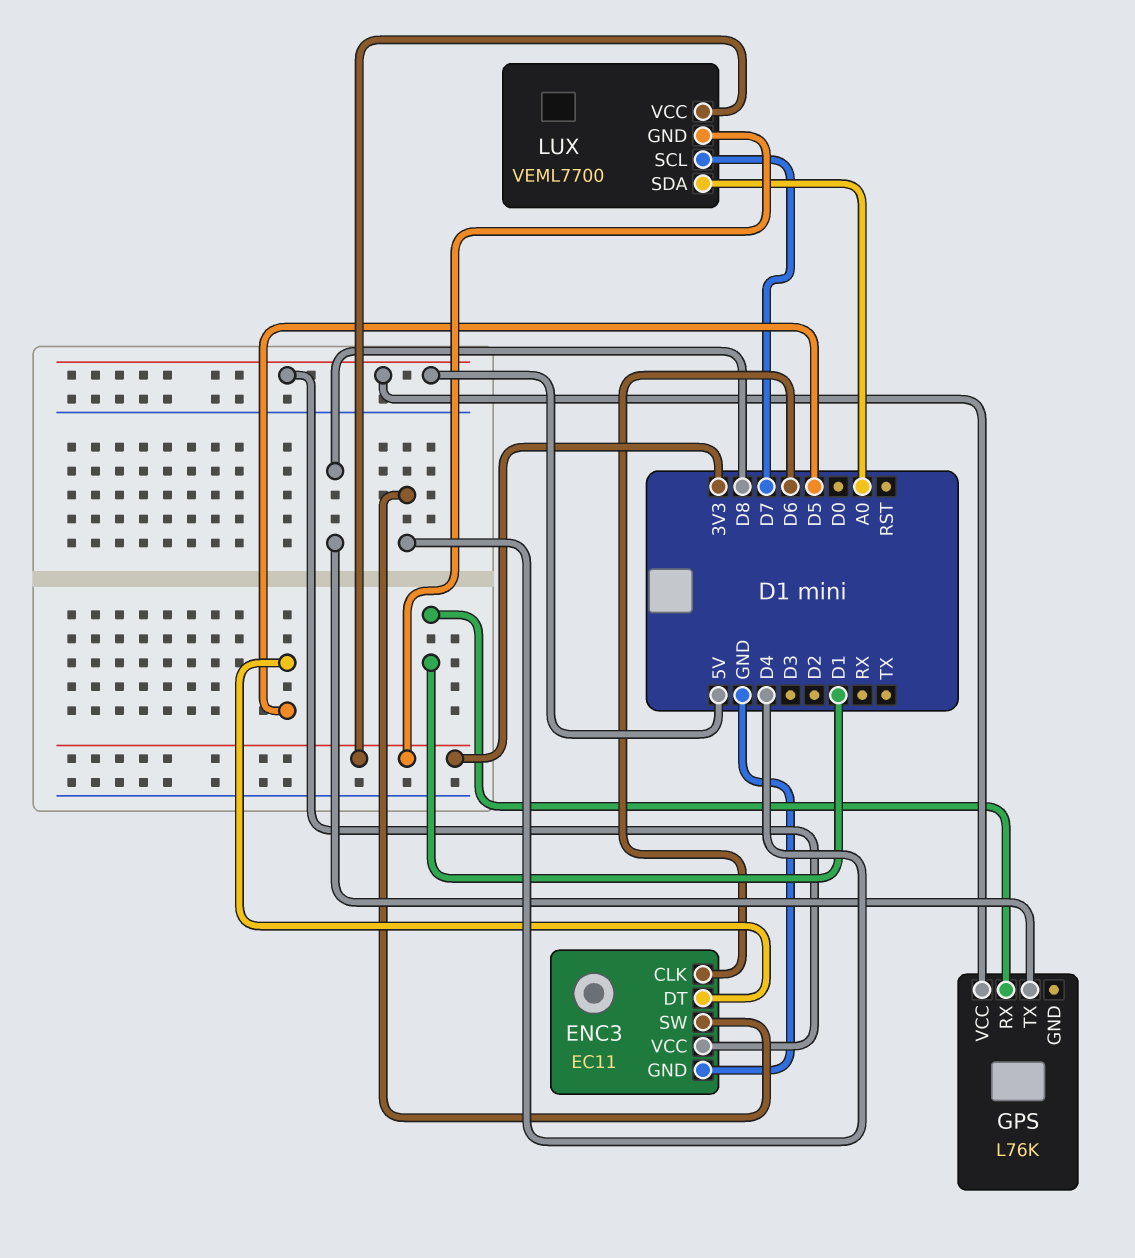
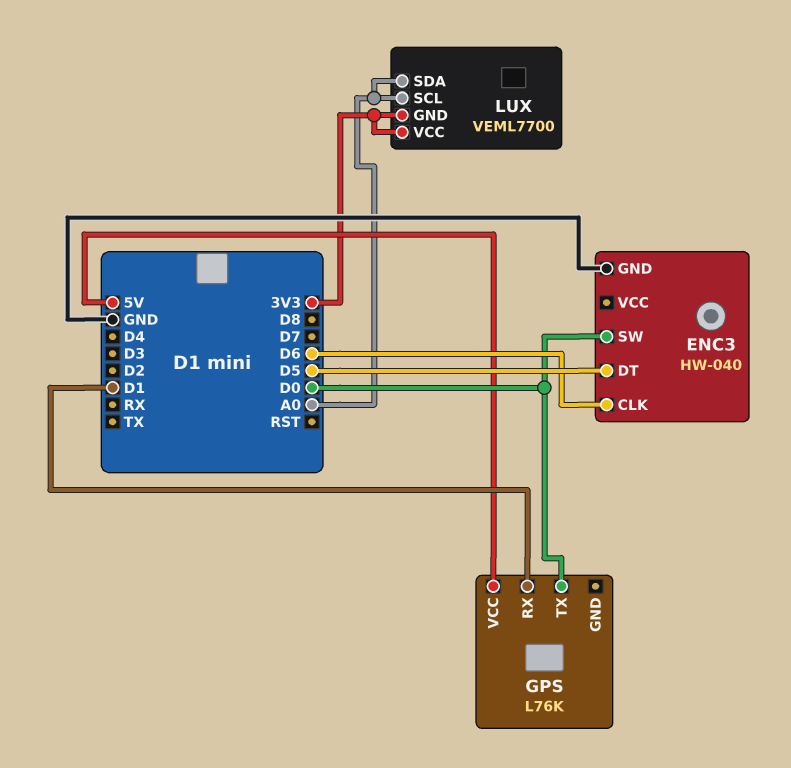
ENC3: EC11 -> HW-040
ENC3 pin SW: D4 -> D0
ENC3 pin VCC: 5V -> none
GPS pin TX: D8 -> D0
LUX pin SCL: D7 -> A0

